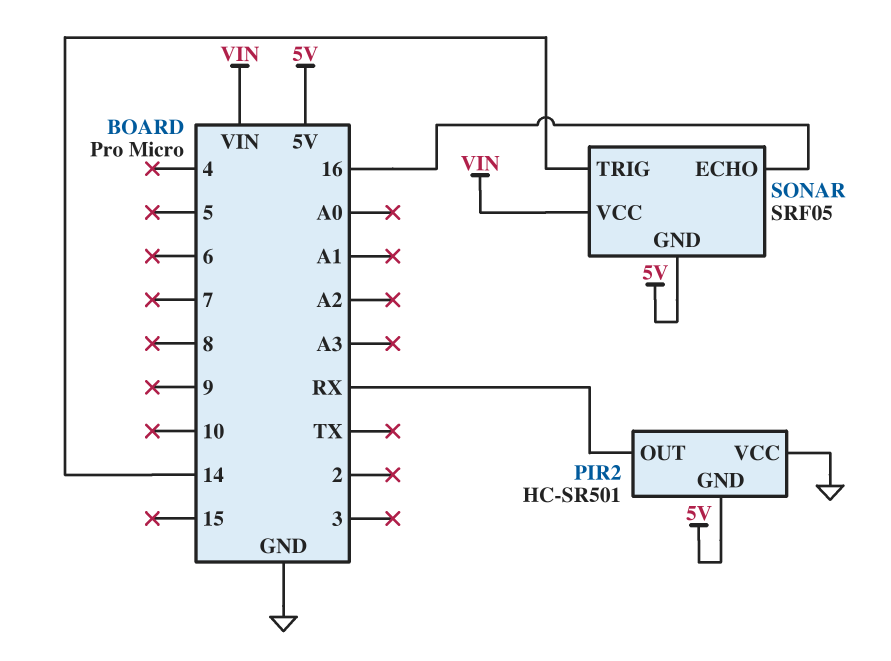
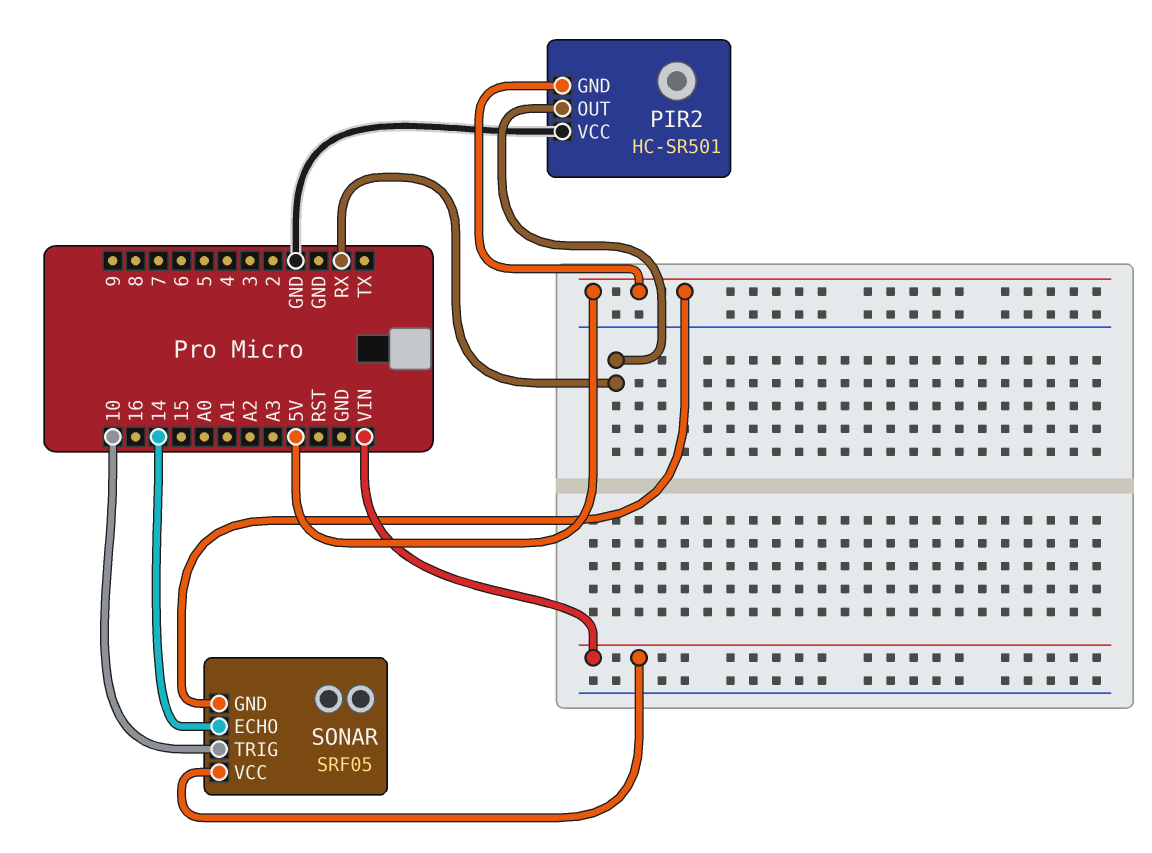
SONAR pin ECHO: 16 -> 14
SONAR pin TRIG: 14 -> 10

